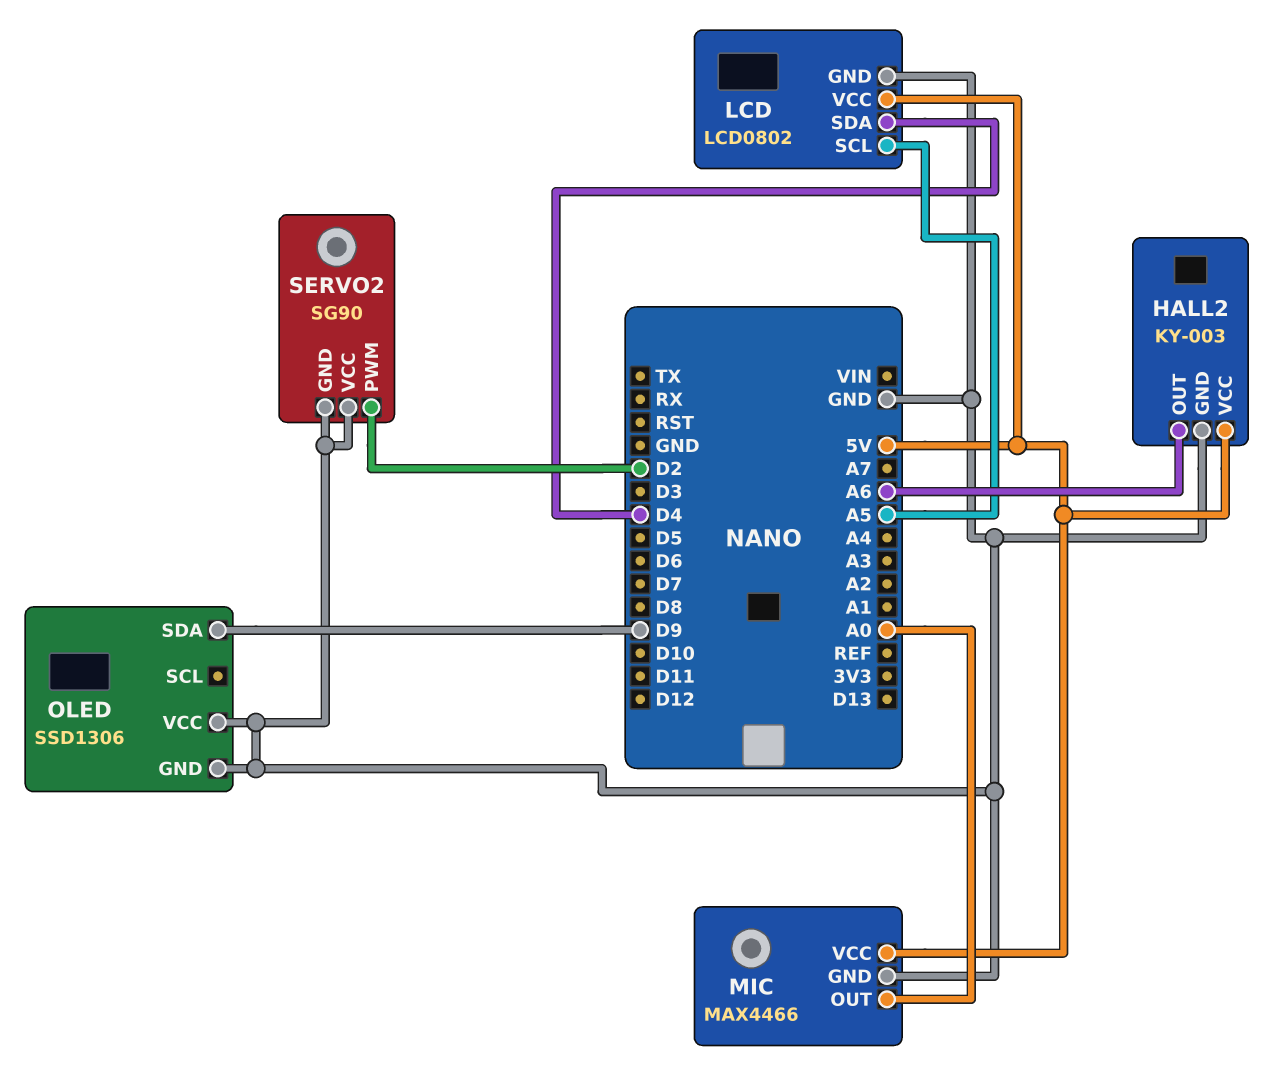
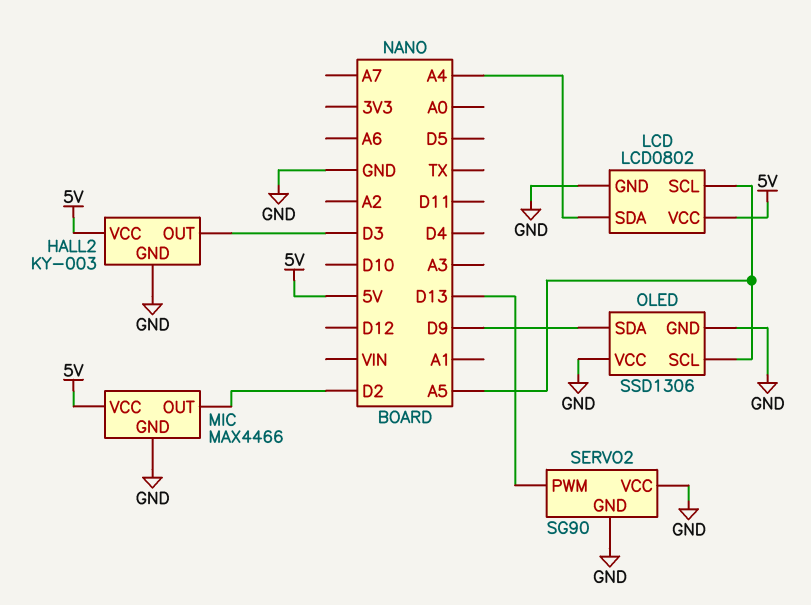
HALL2 pin OUT: A6 -> D3
LCD pin SDA: D4 -> A4
MIC pin OUT: A0 -> D2
OLED pin SCL: none -> A5
SERVO2 pin PWM: D2 -> D13

